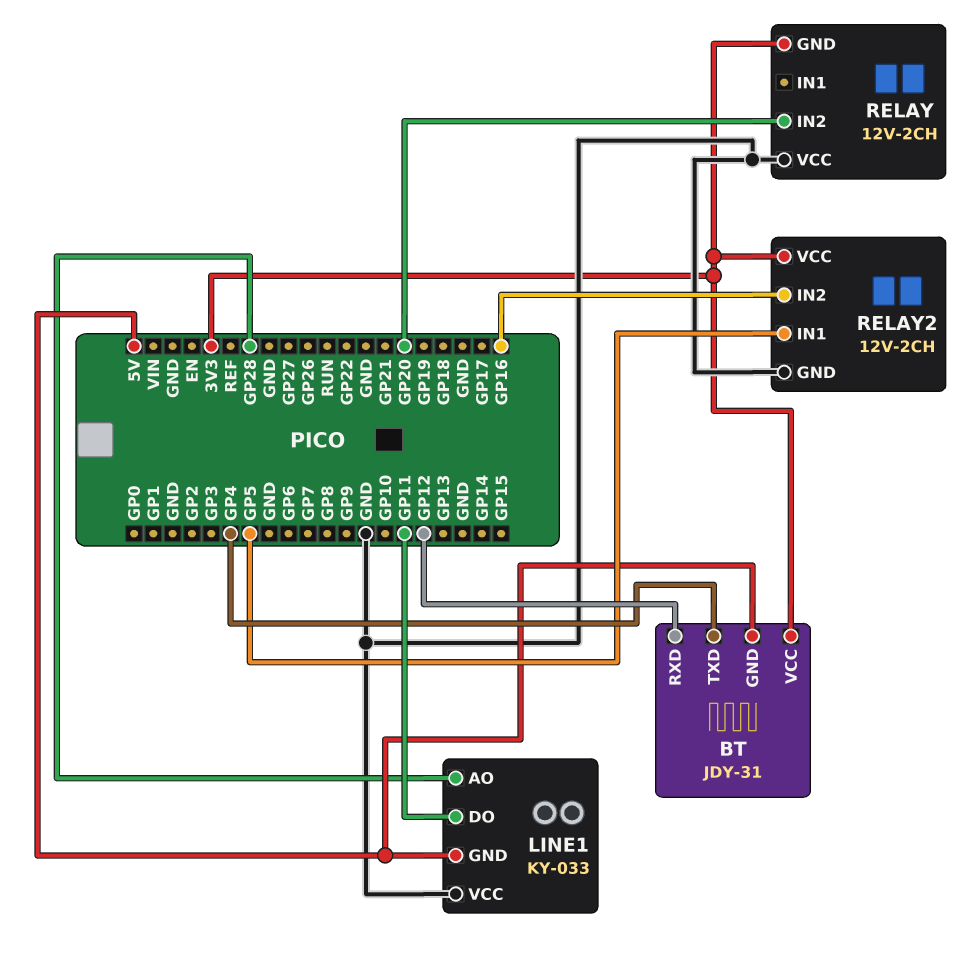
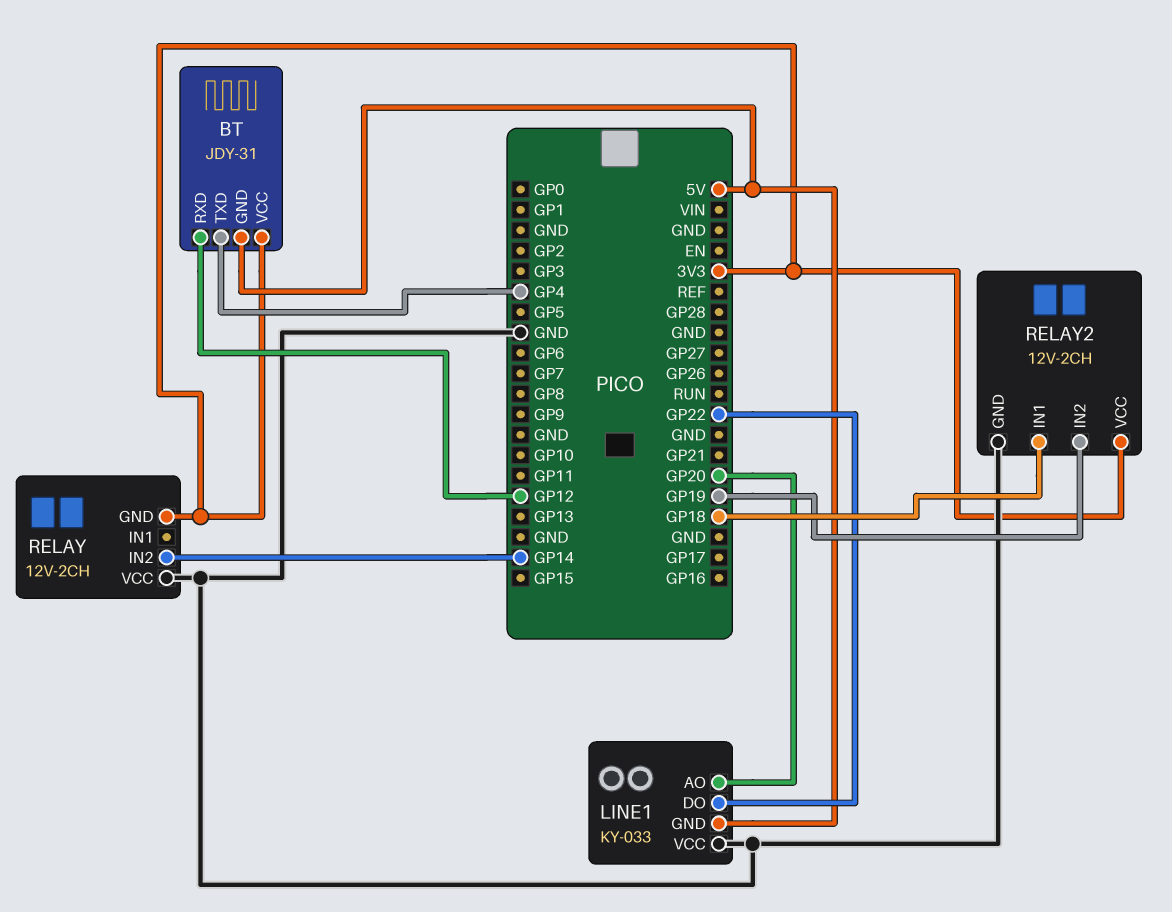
LINE1 pin AO: GP28 -> GP20
LINE1 pin DO: GP11 -> GP22
RELAY pin IN2: GP20 -> GP14
RELAY2 pin IN1: GP5 -> GP18
RELAY2 pin IN2: GP16 -> GP19

